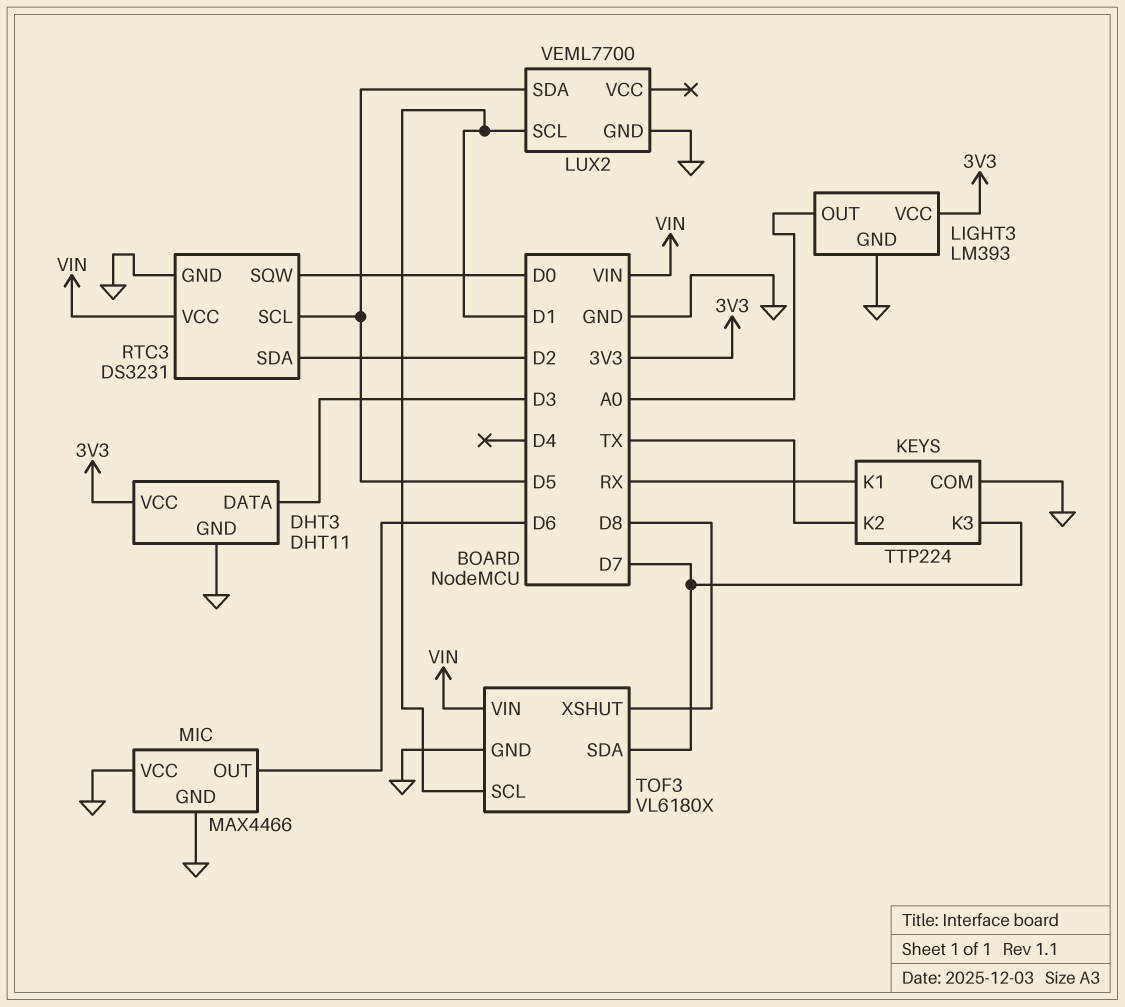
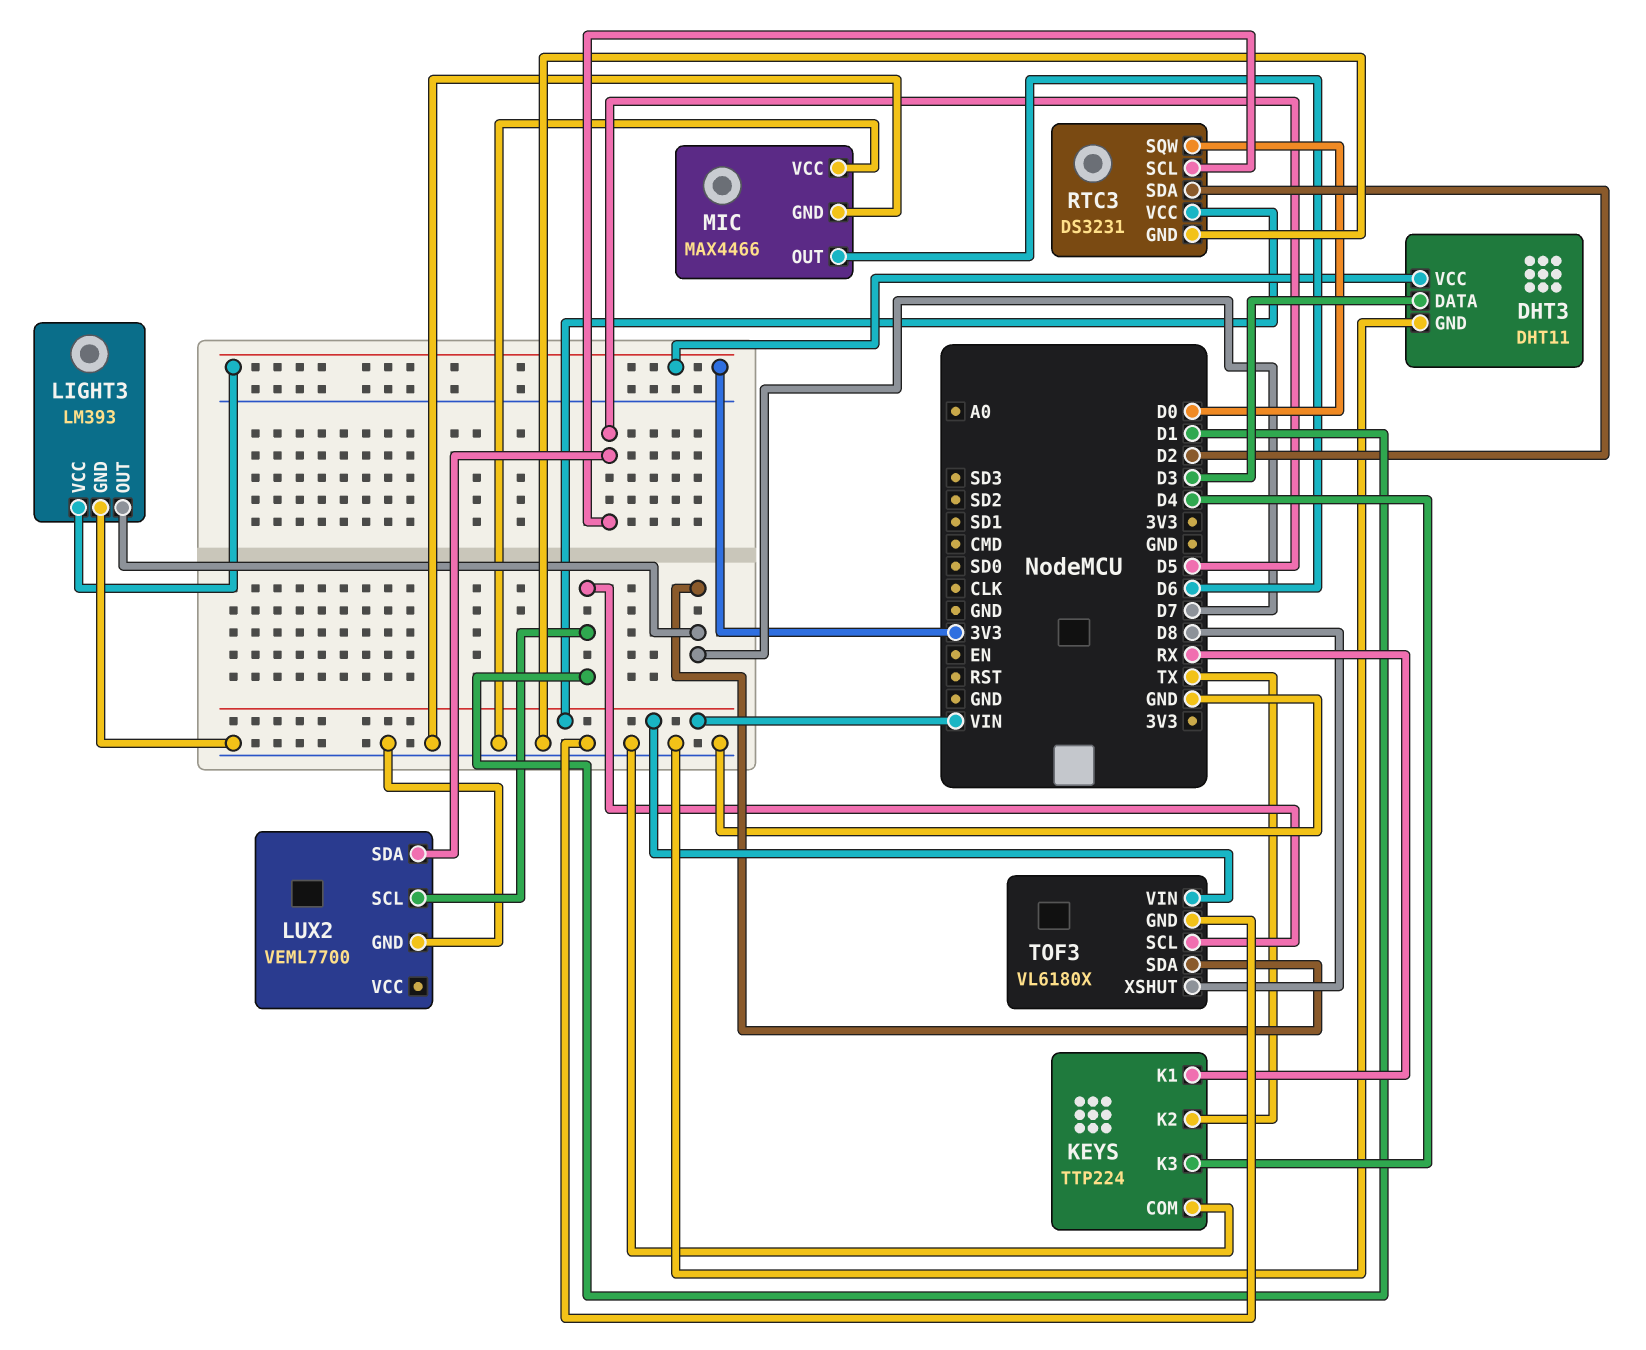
KEYS pin K3: D7 -> D4
LIGHT3 pin OUT: A0 -> D7

